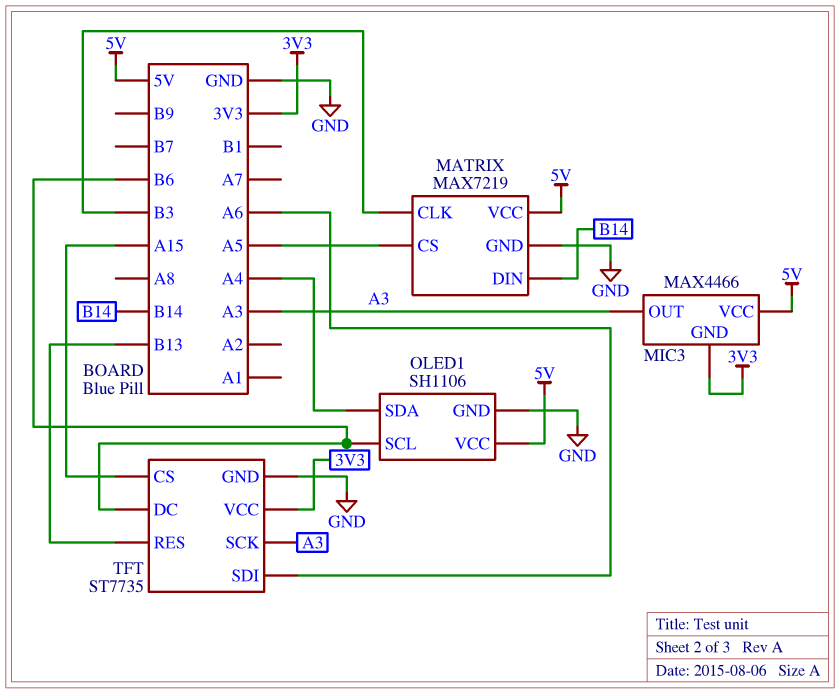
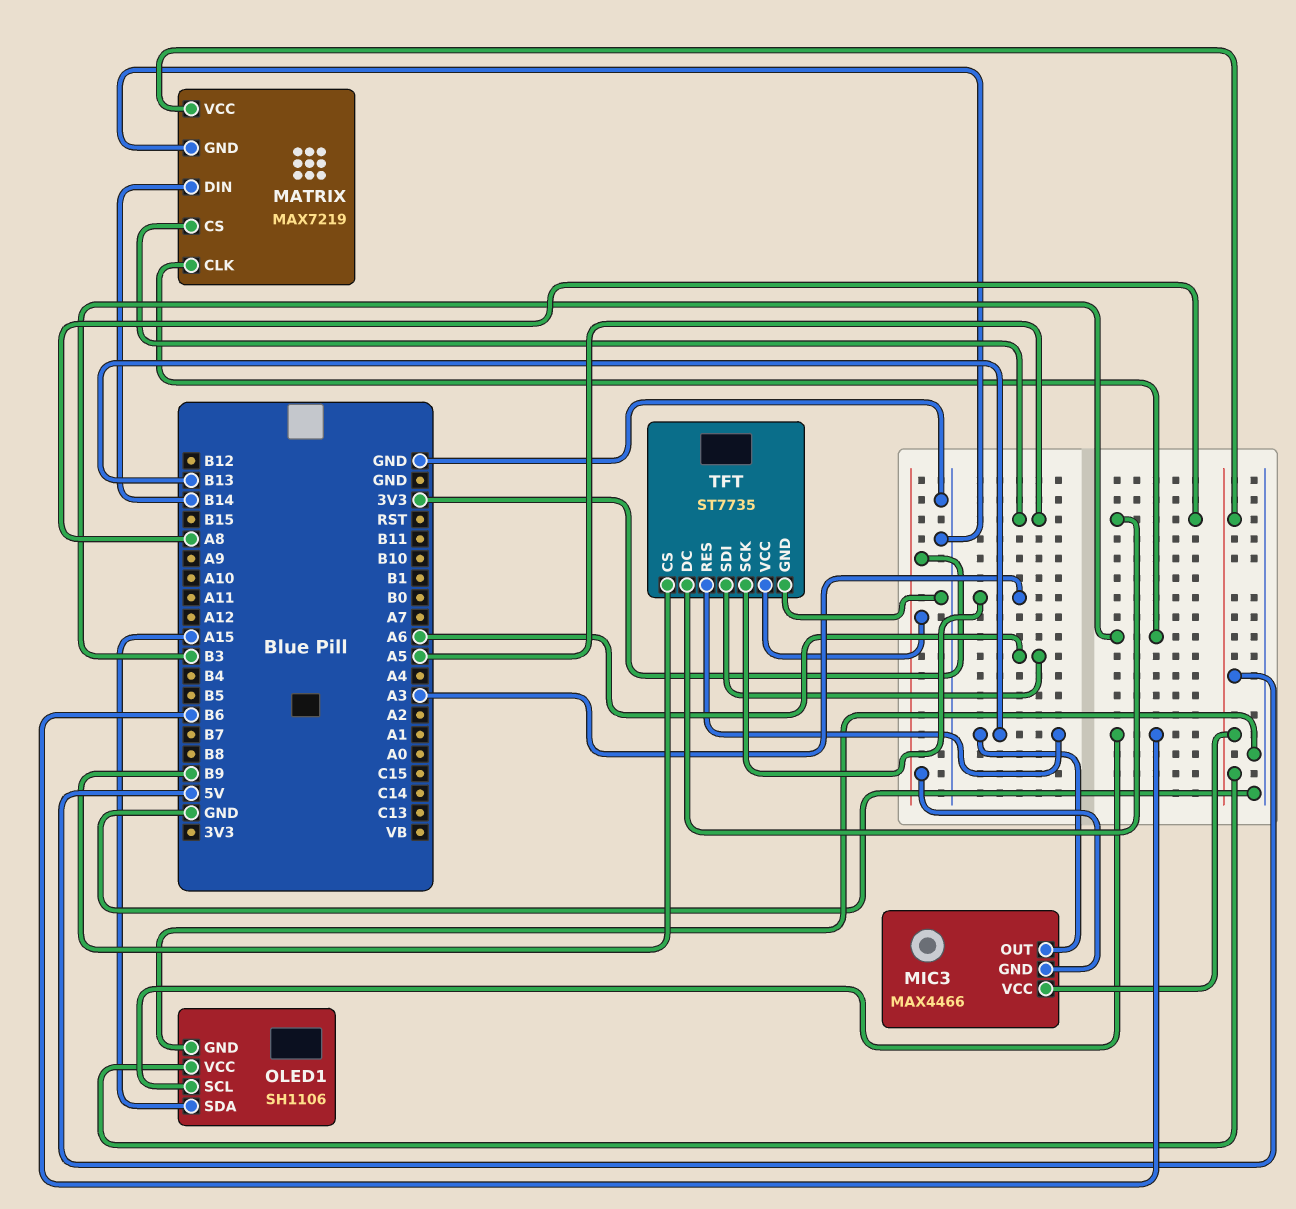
MIC3 pin OUT: A3 -> B13
OLED1 pin SDA: A4 -> A15
TFT pin CS: A15 -> B9
TFT pin DC: B6 -> A8

